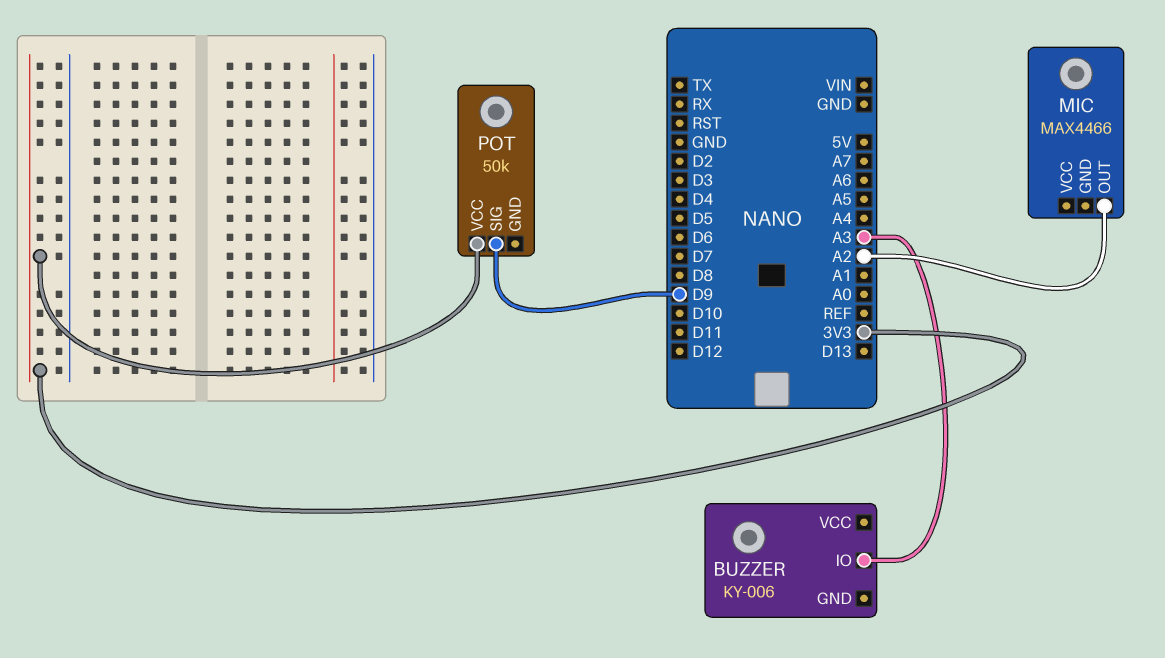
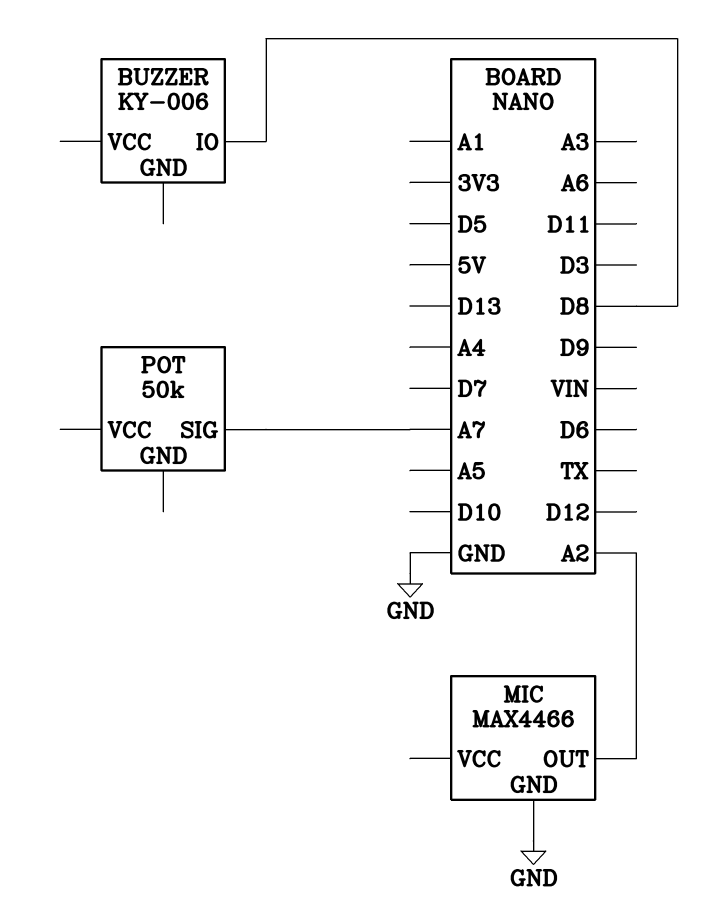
BUZZER pin IO: A3 -> D8
MIC pin GND: none -> GND
POT pin SIG: D9 -> A7
POT pin VCC: 3V3 -> none

